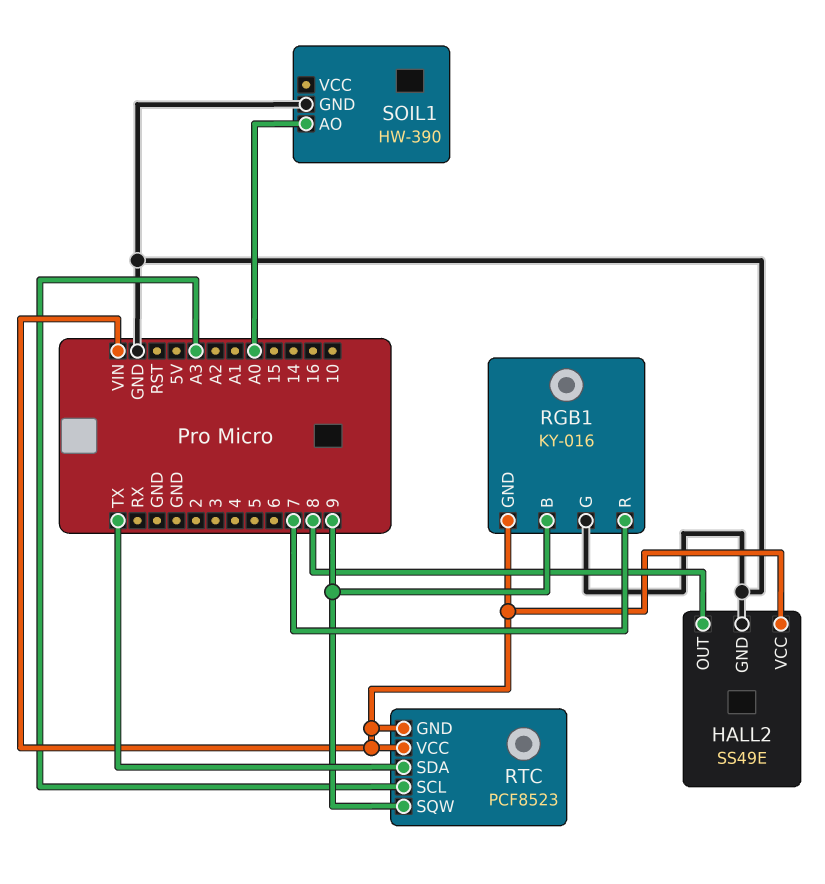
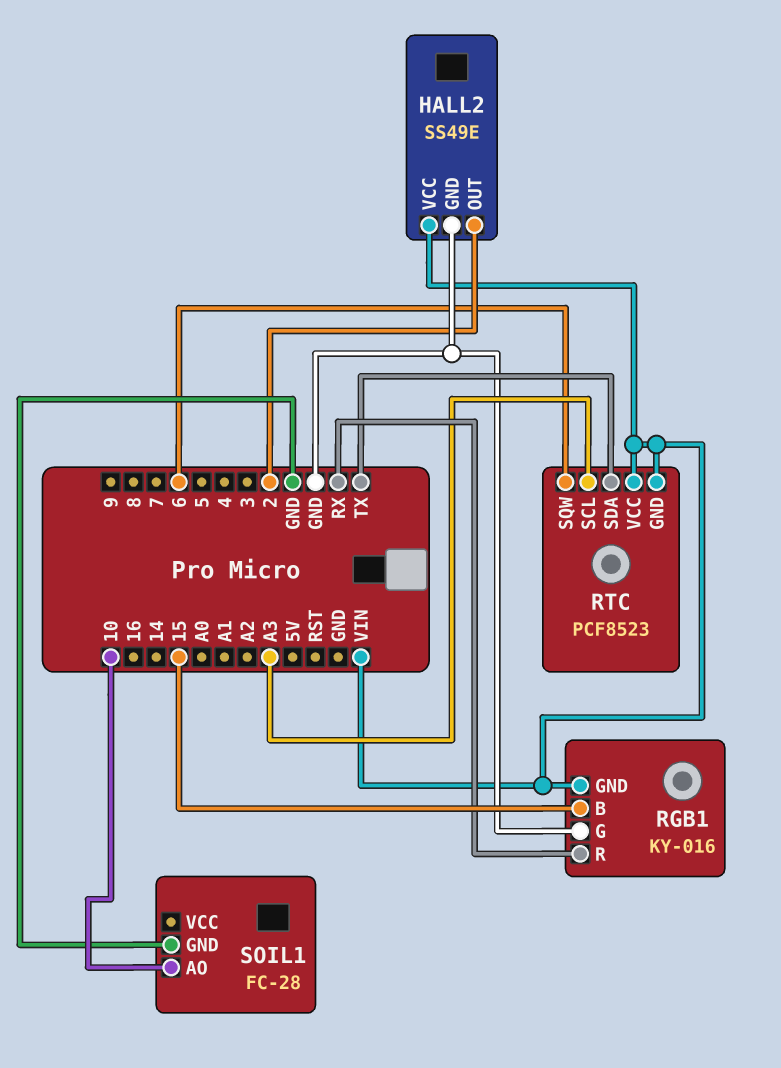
HALL2 pin OUT: 8 -> 2
RGB1 pin B: 9 -> 15
RGB1 pin R: 7 -> RX
RTC pin SQW: 9 -> 6
SOIL1: HW-390 -> FC-28
SOIL1 pin AO: A0 -> 10

